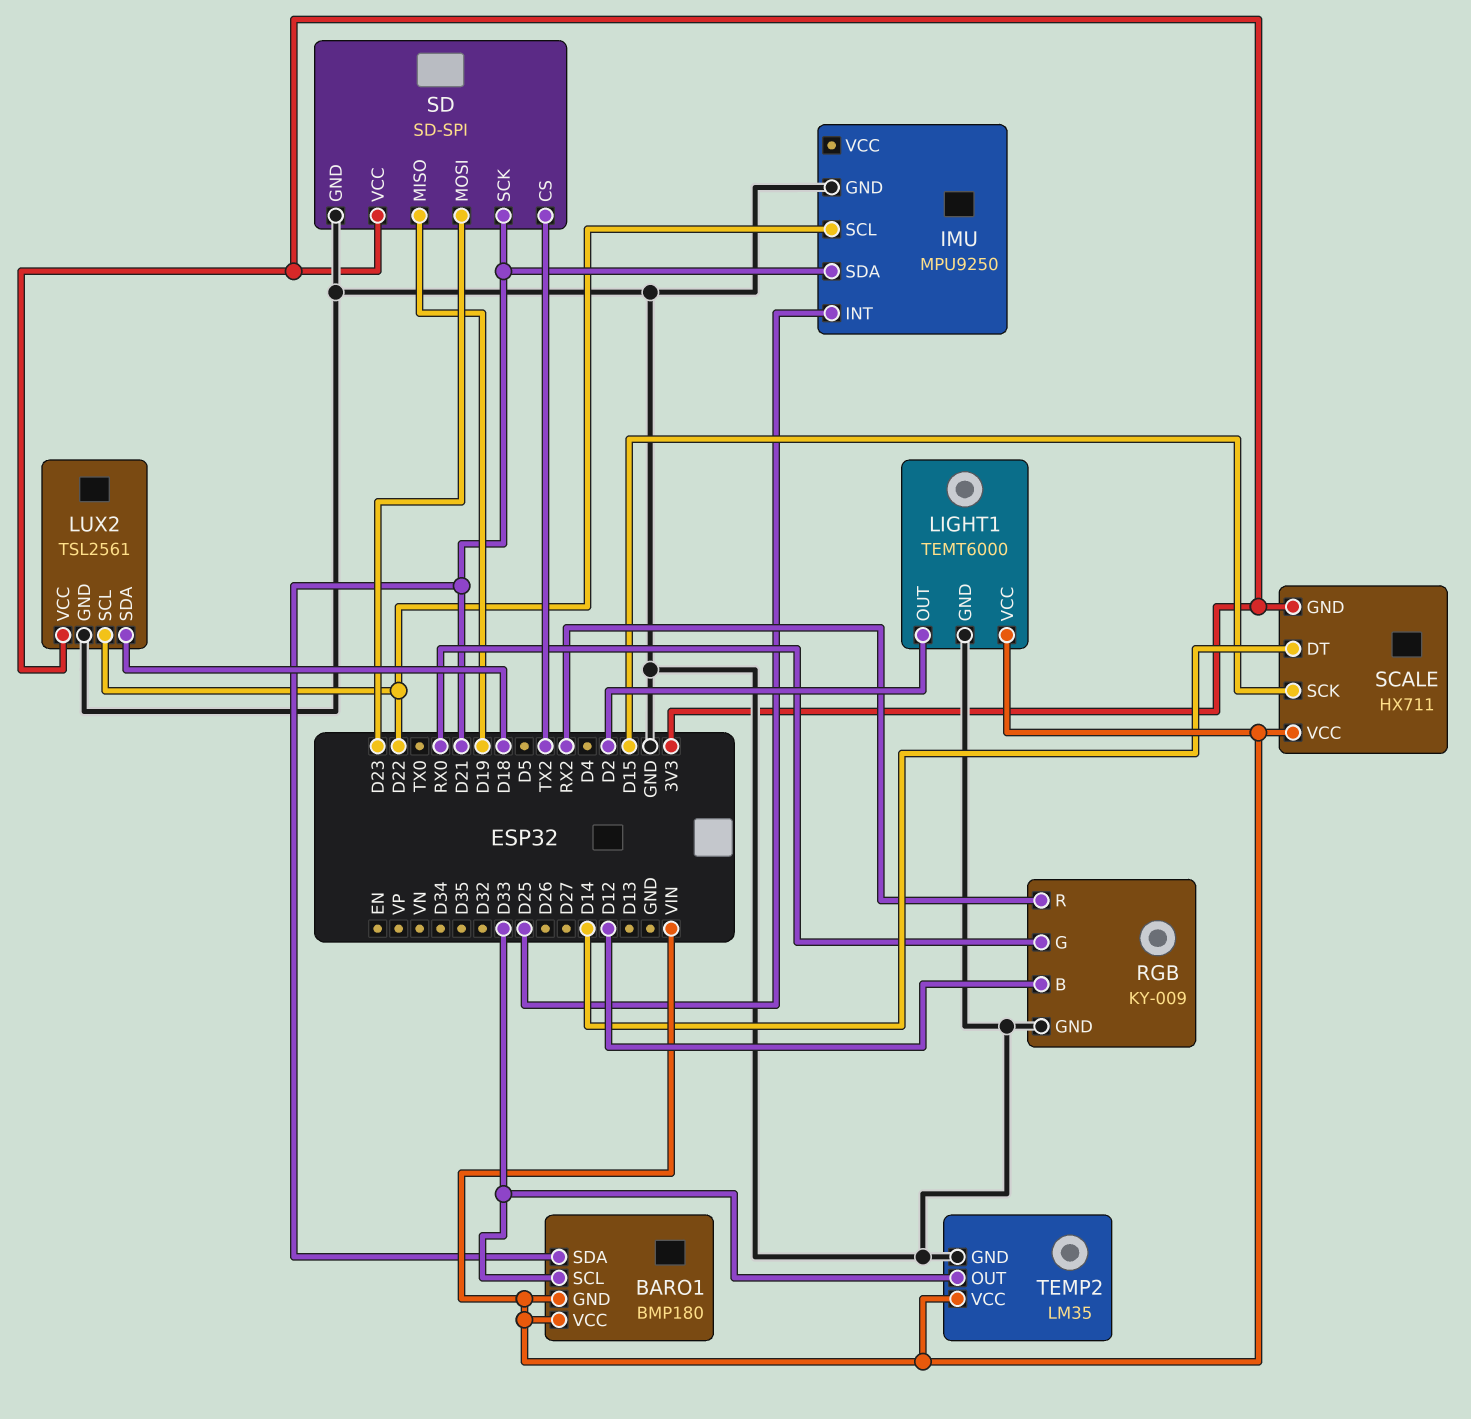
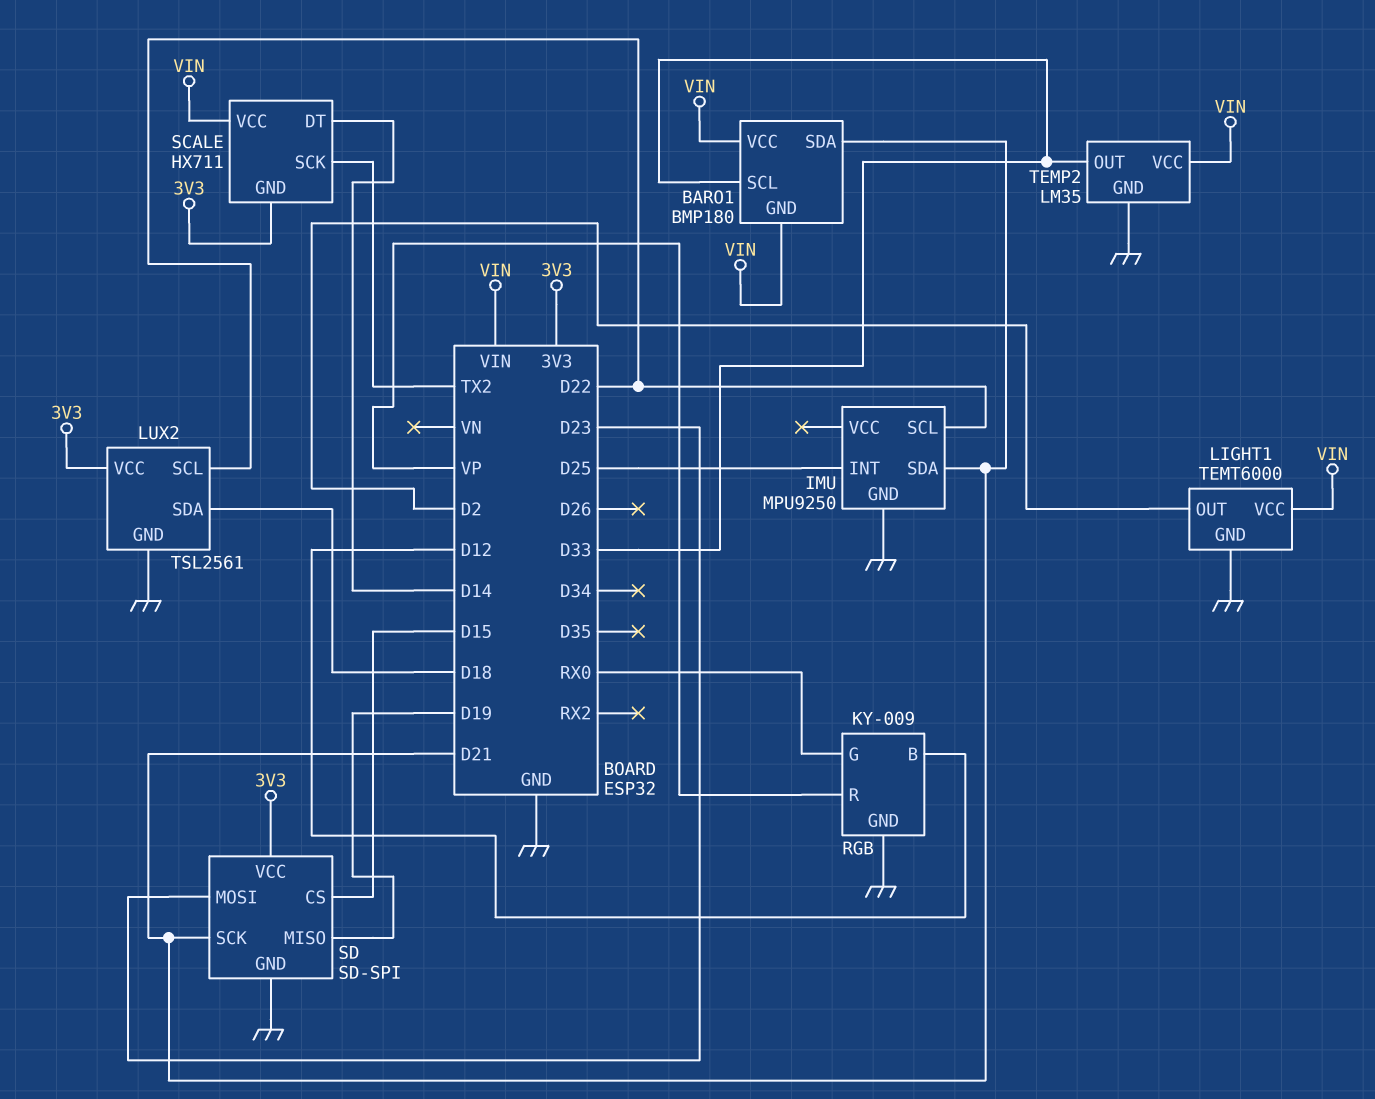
RGB pin R: RX2 -> VP
SCALE pin SCK: D15 -> TX2
SD pin CS: TX2 -> D15

